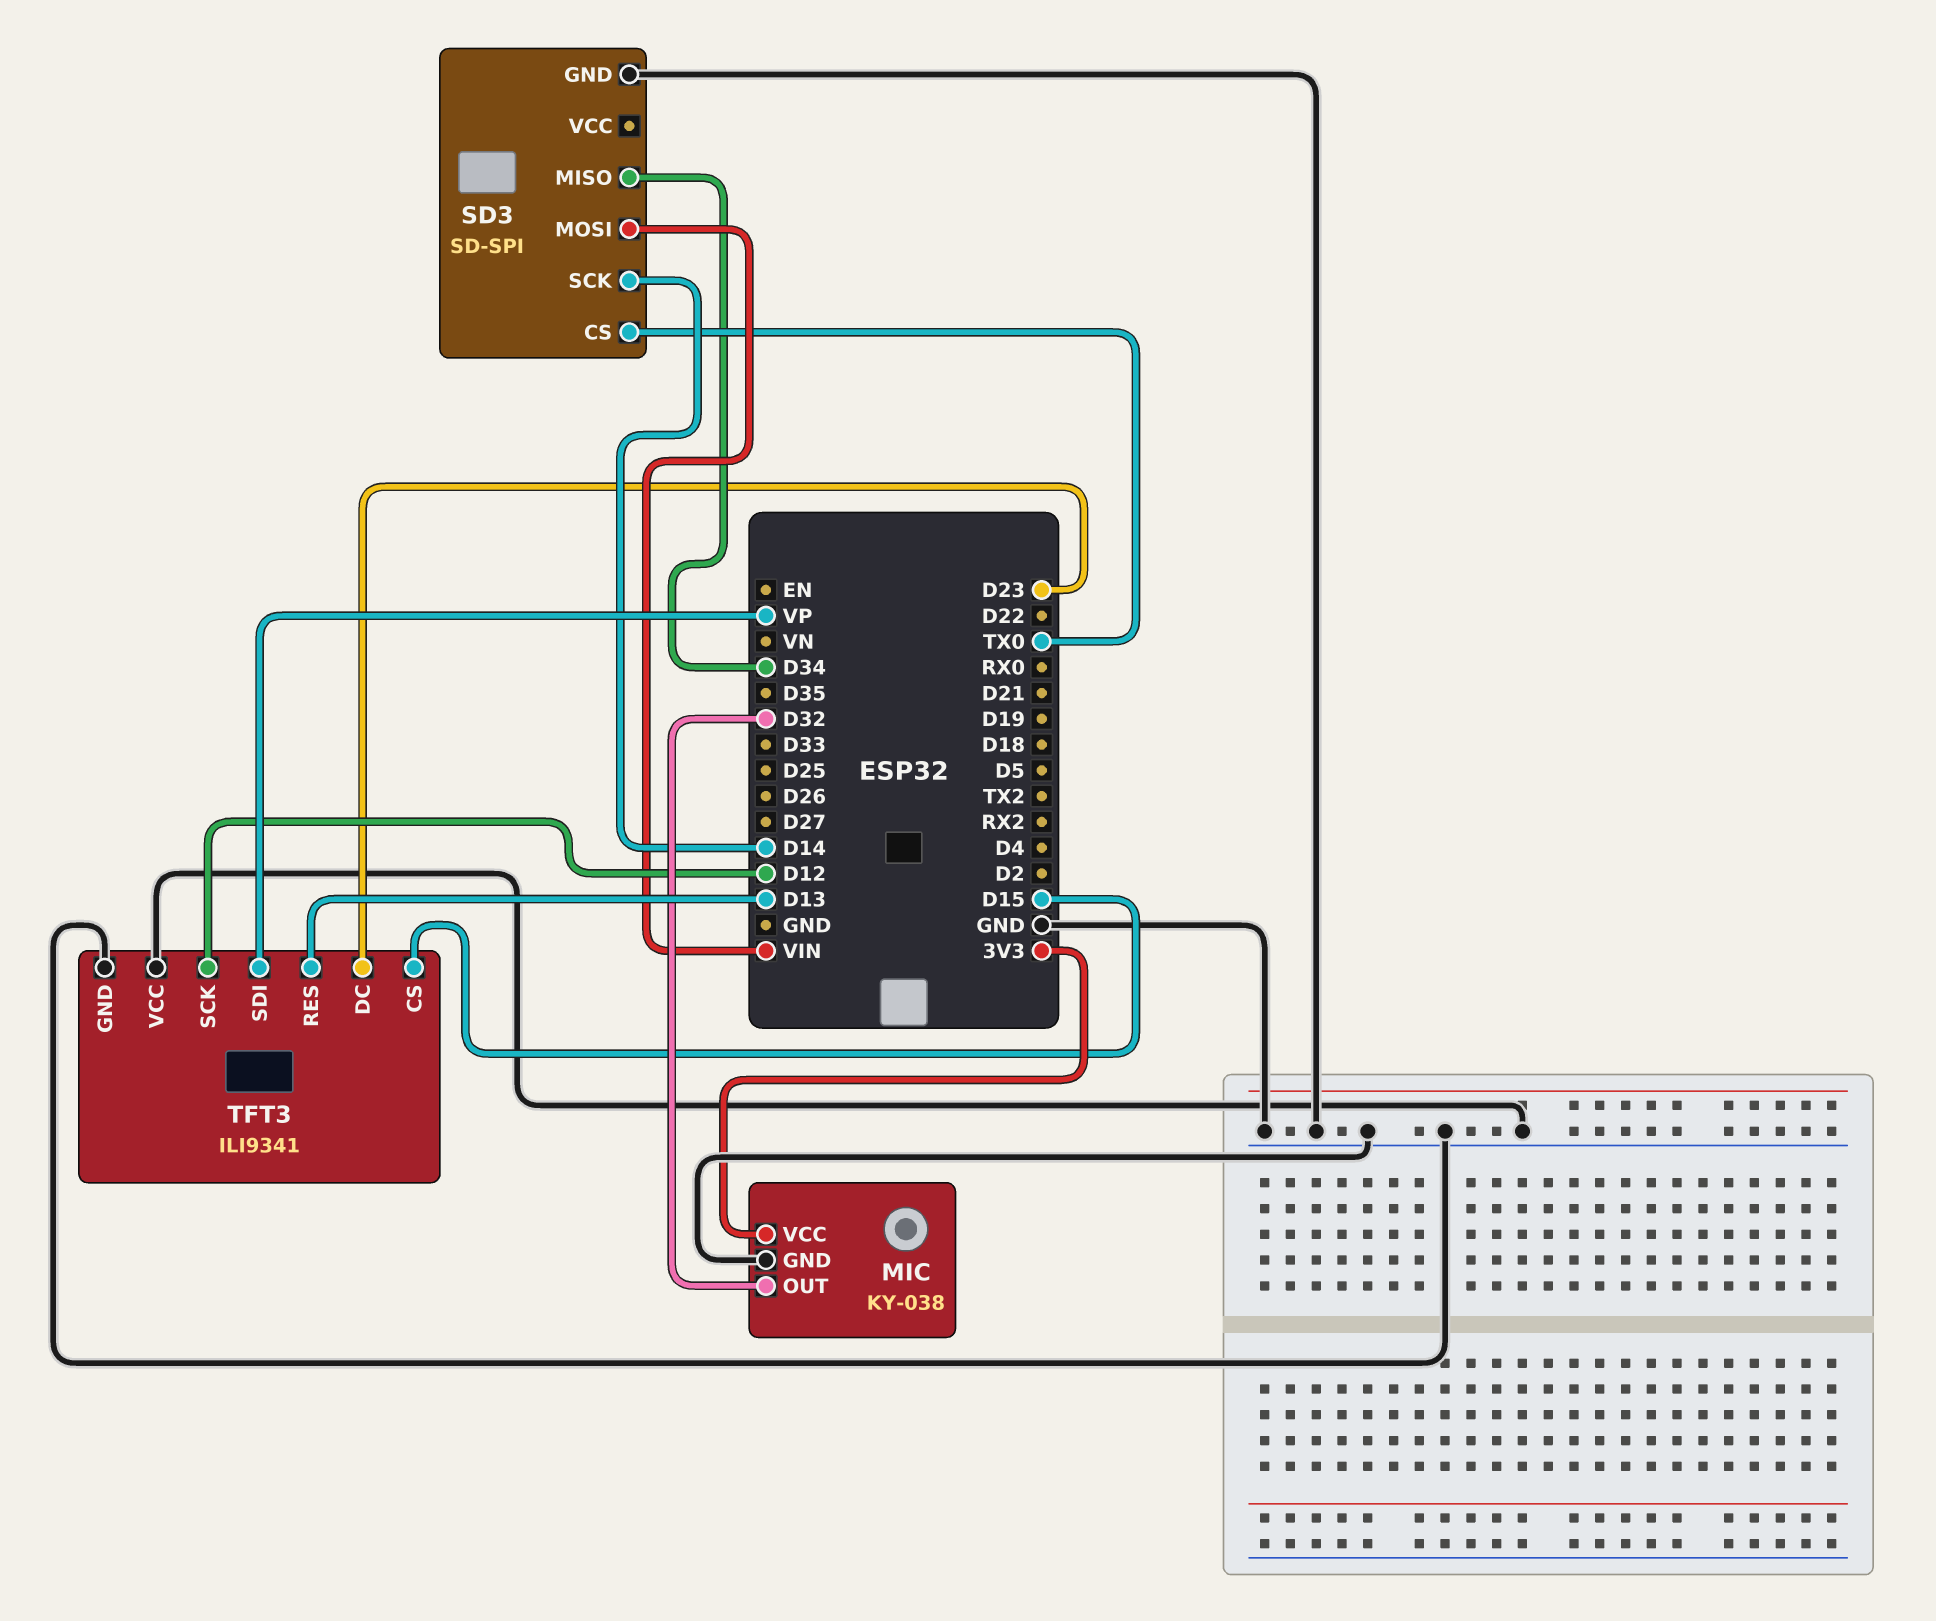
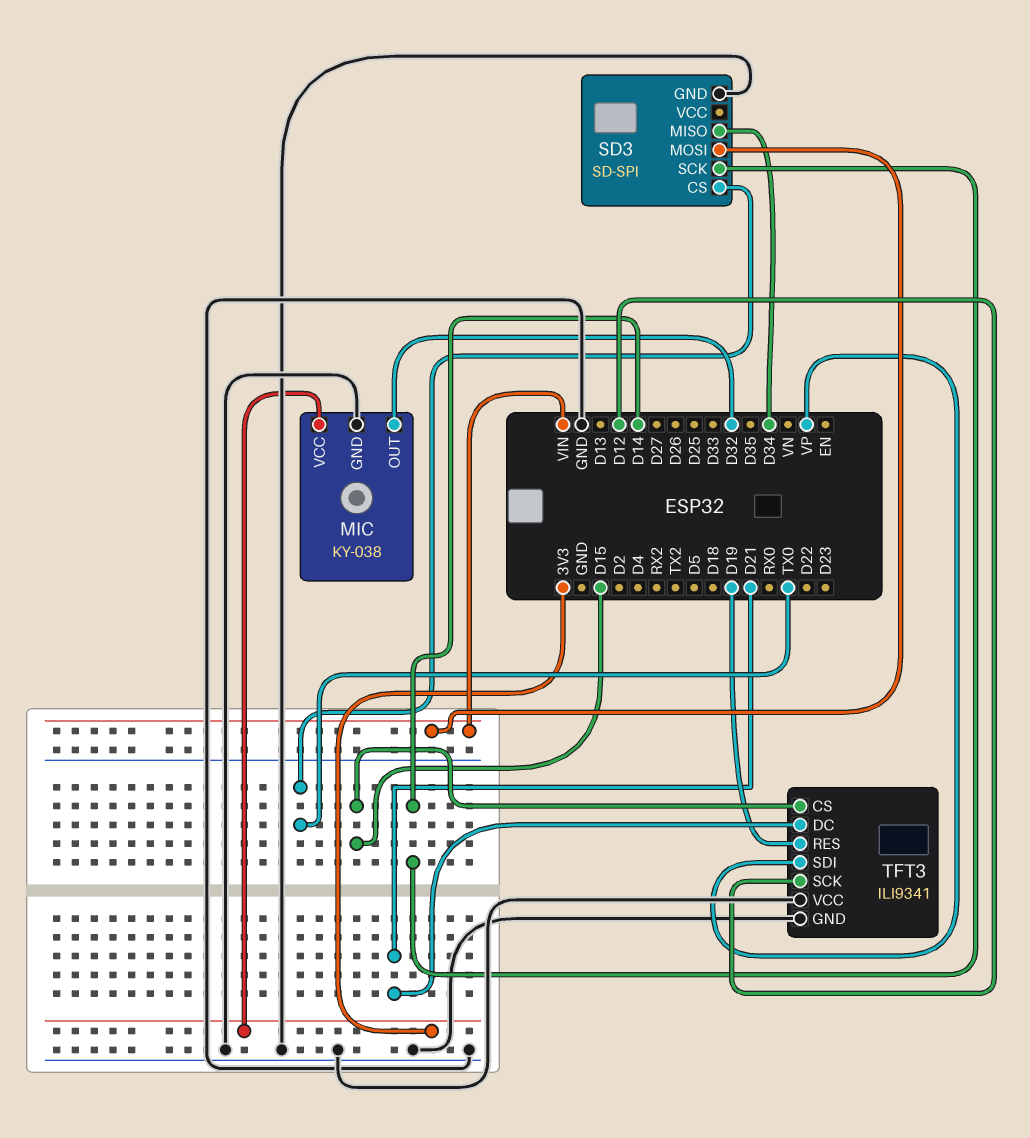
TFT3 pin DC: D23 -> D21
TFT3 pin RES: D13 -> D19

